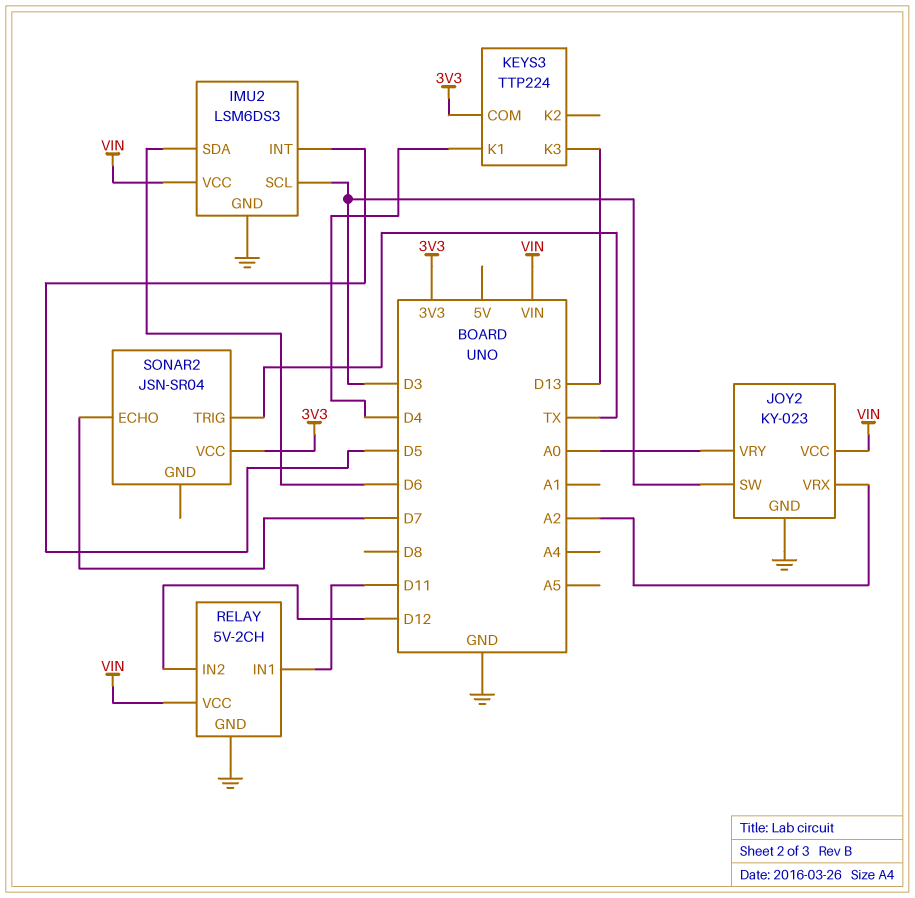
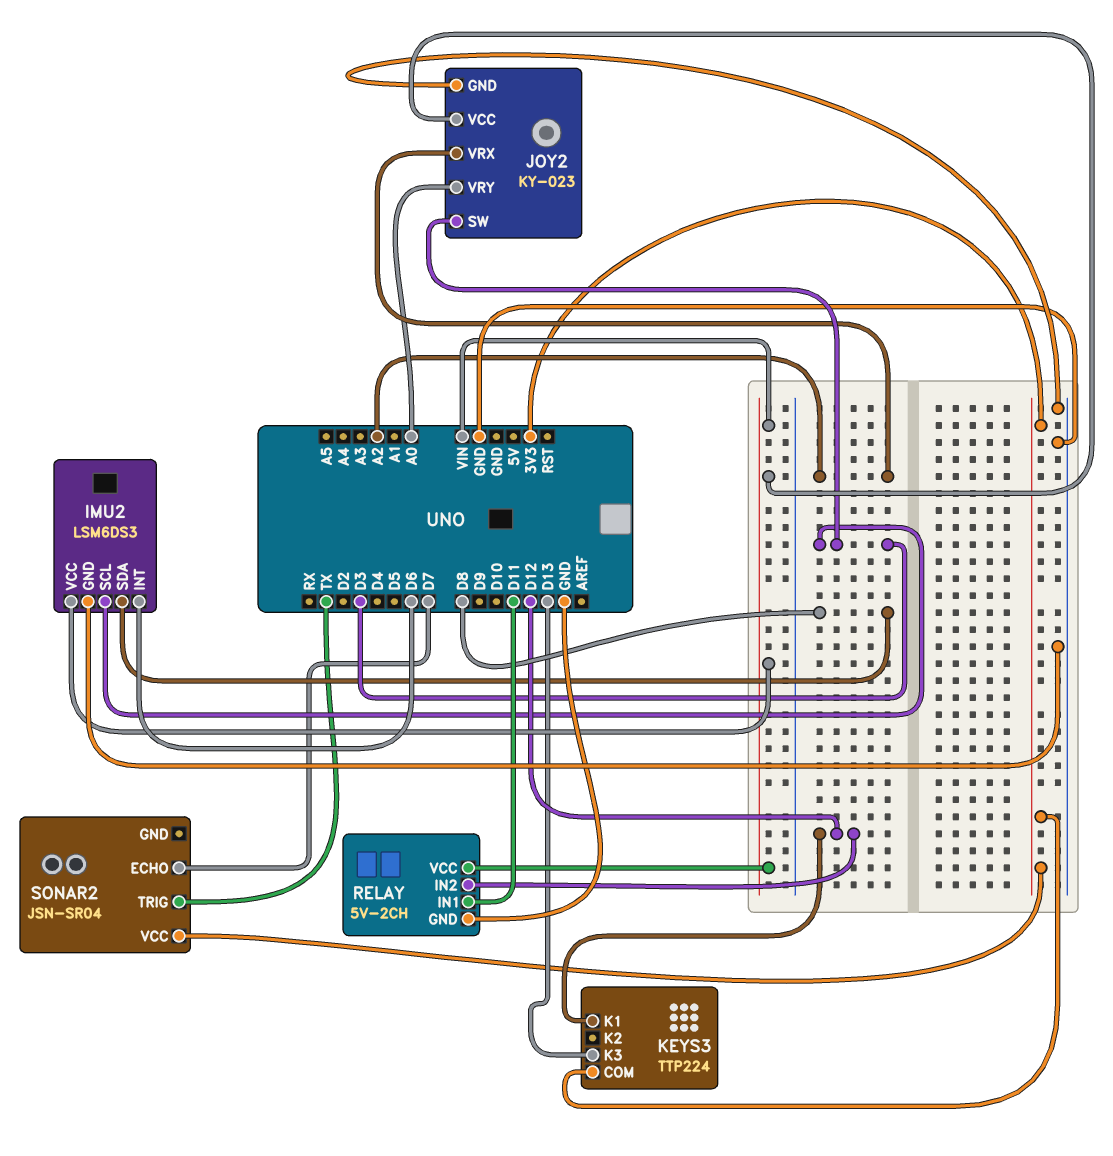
IMU2 pin INT: D5 -> D6
IMU2 pin SDA: D6 -> D8
KEYS3 pin K1: D4 -> D12

